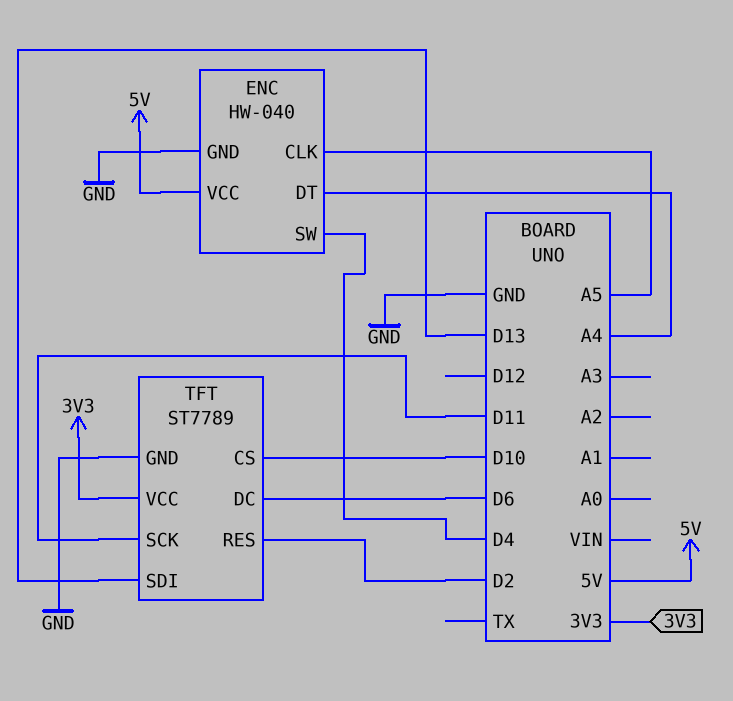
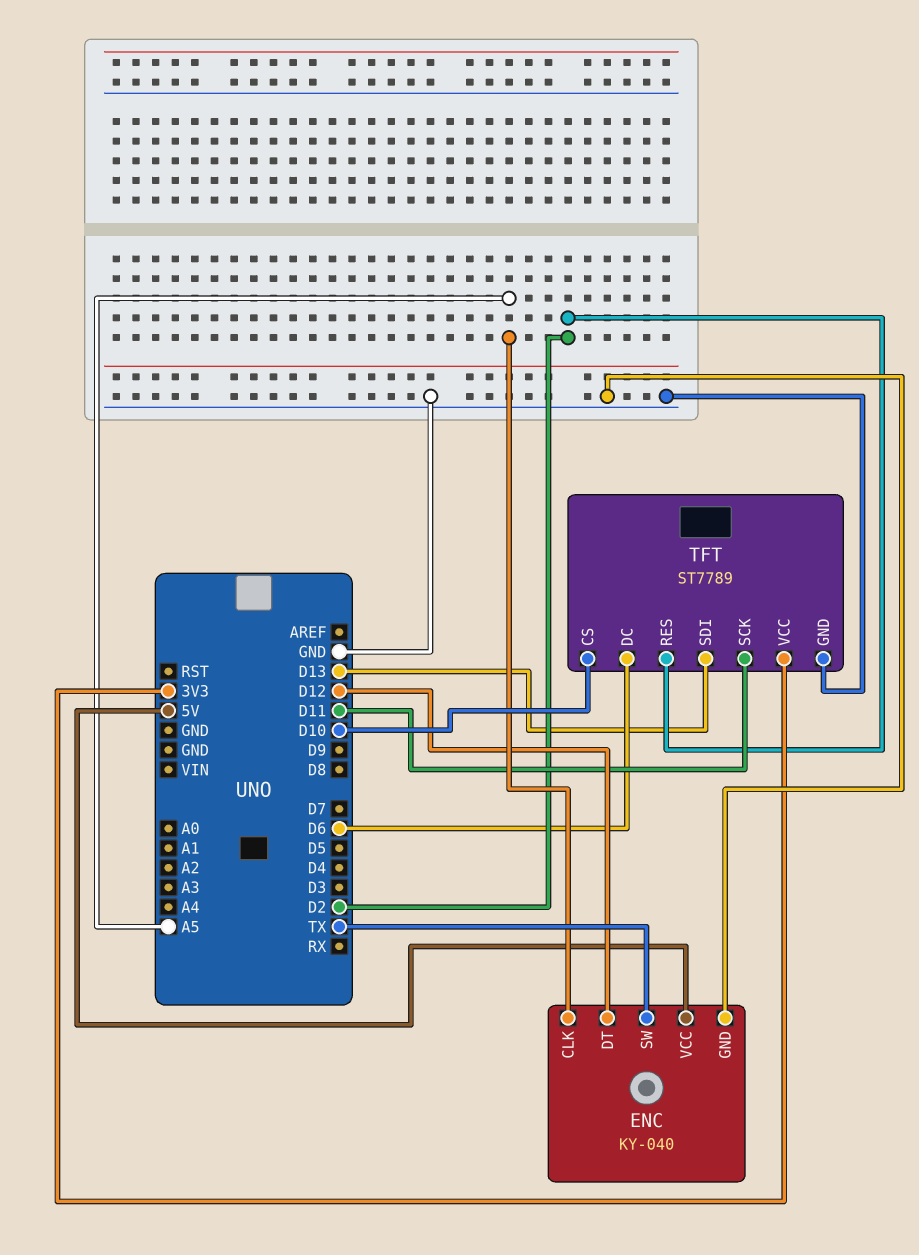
ENC: HW-040 -> KY-040
ENC pin DT: A4 -> D12
ENC pin SW: D4 -> TX

